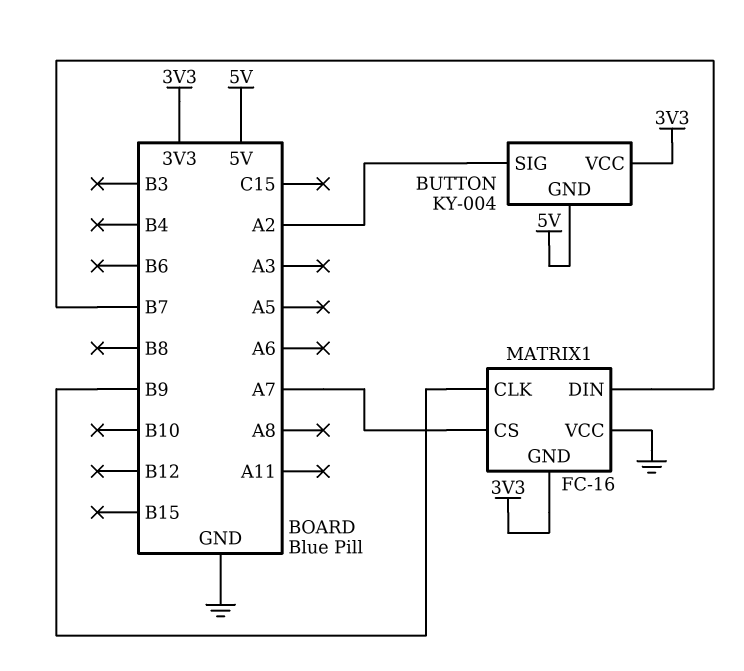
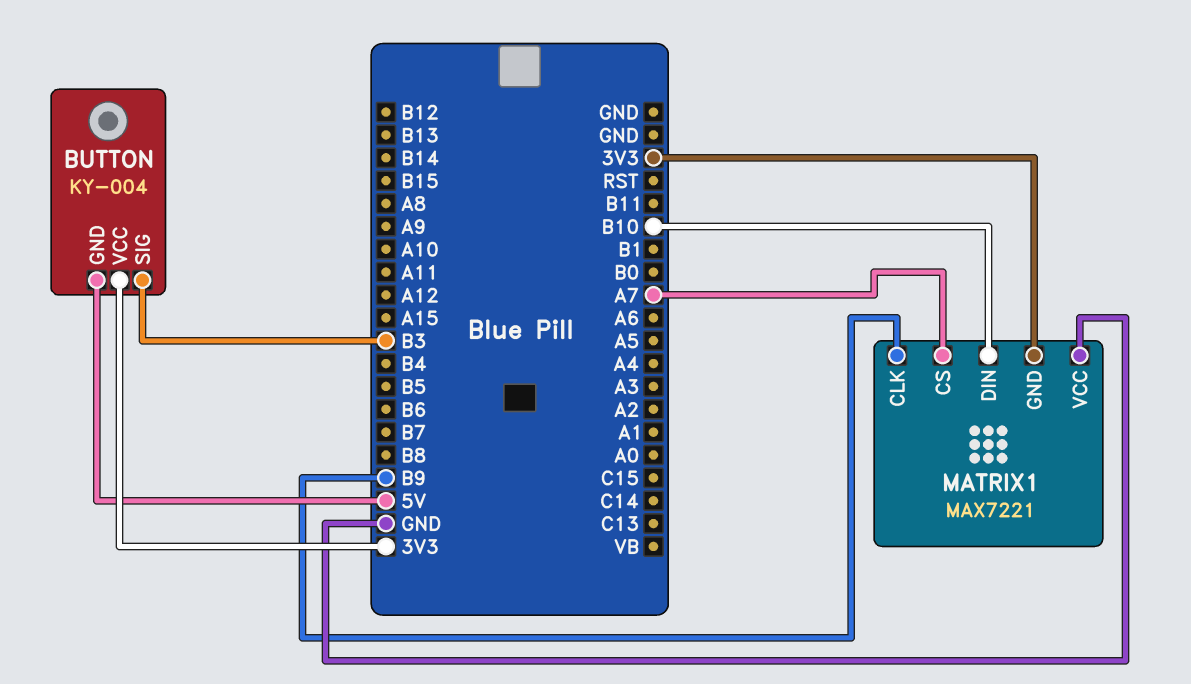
BUTTON pin SIG: A2 -> B3
MATRIX1: FC-16 -> MAX7221
MATRIX1 pin DIN: B7 -> B10

